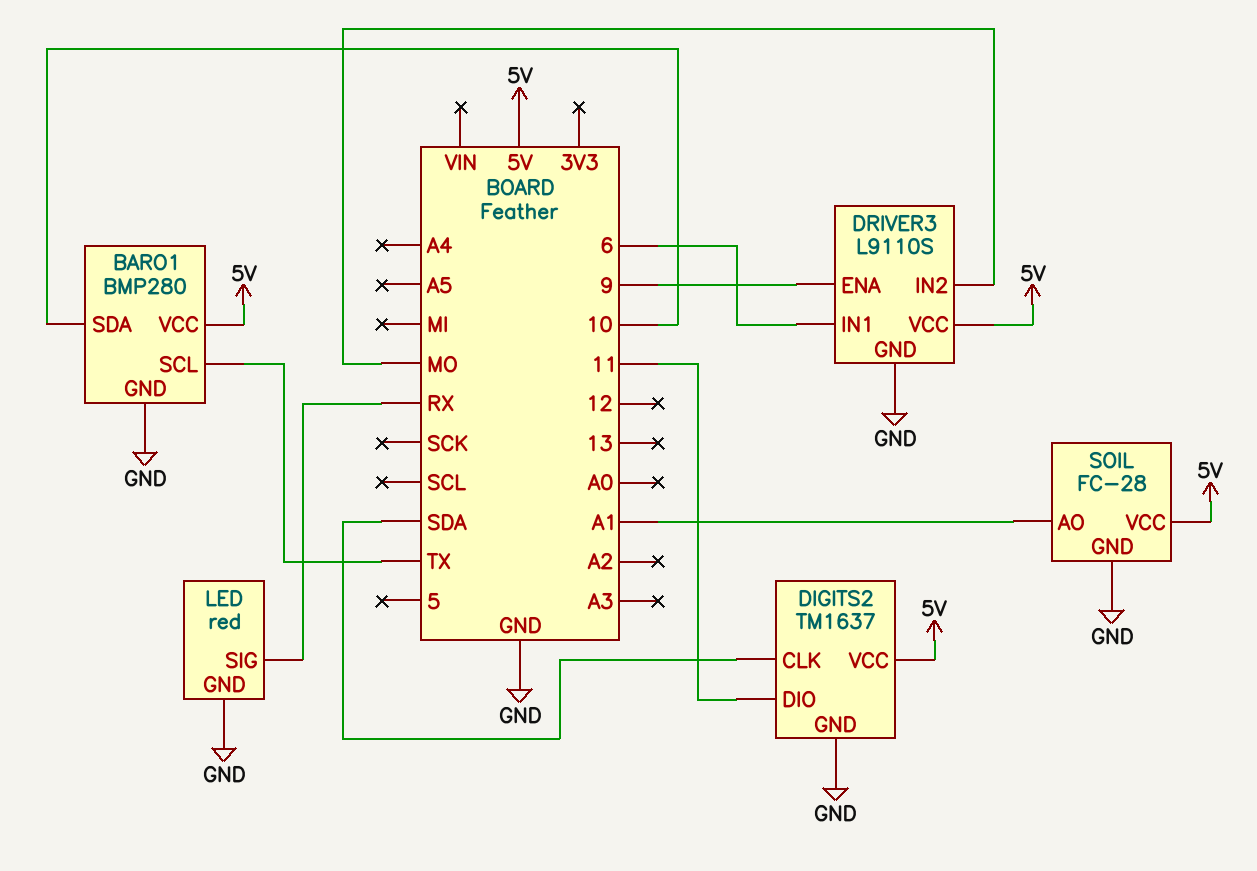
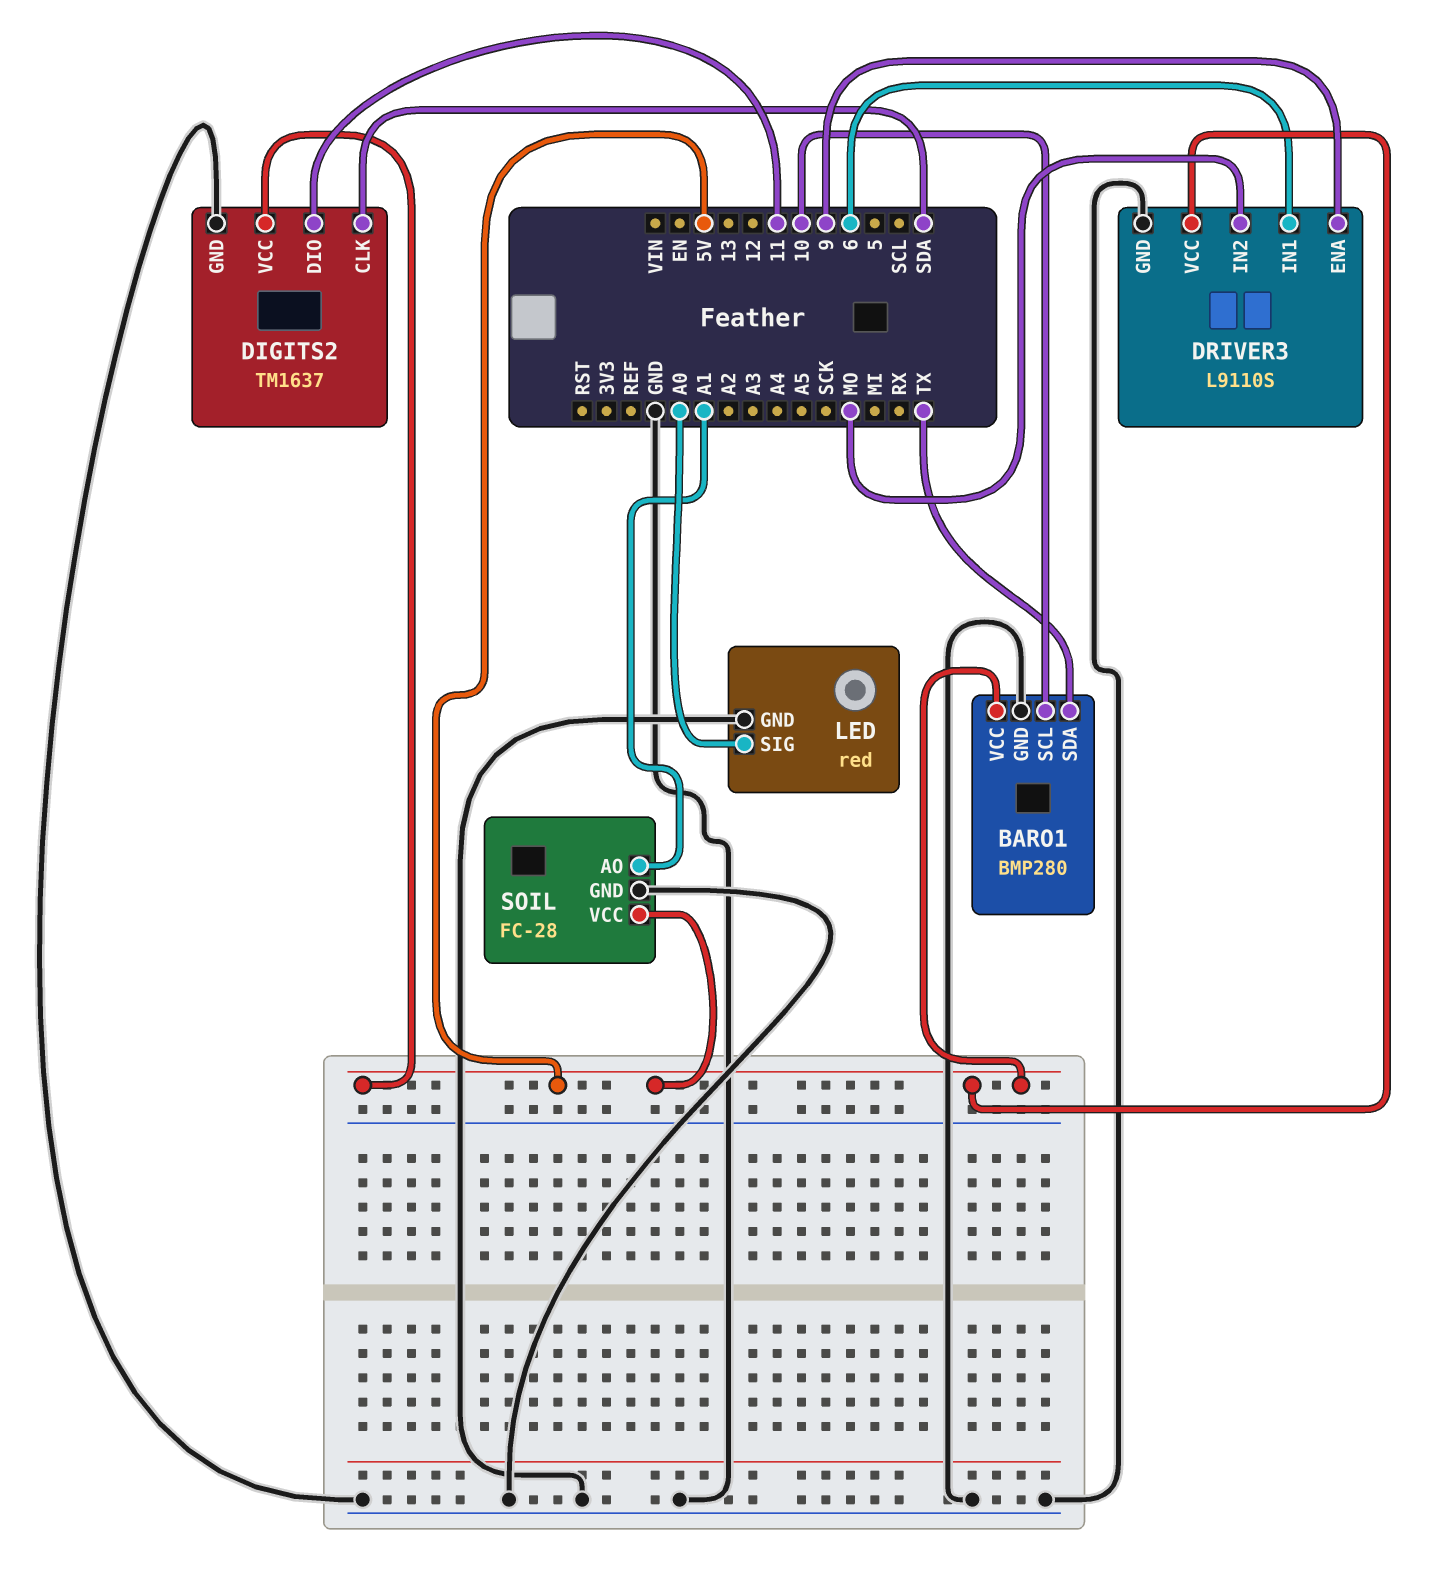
BARO1 pin SCL: TX -> 10
BARO1 pin SDA: 10 -> TX
LED pin SIG: RX -> A0

